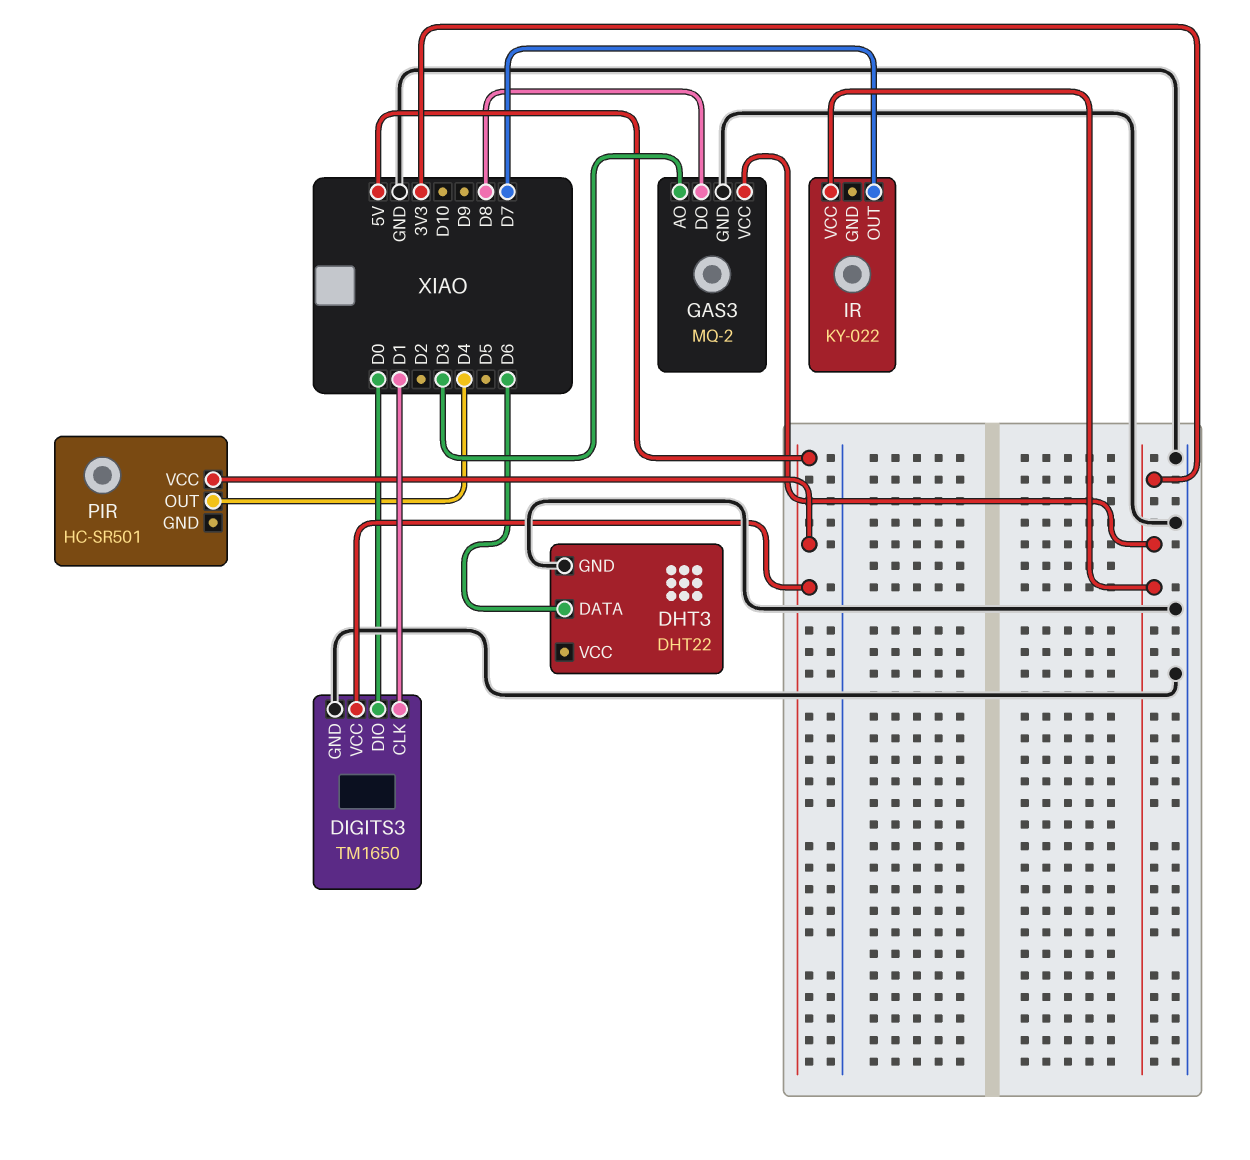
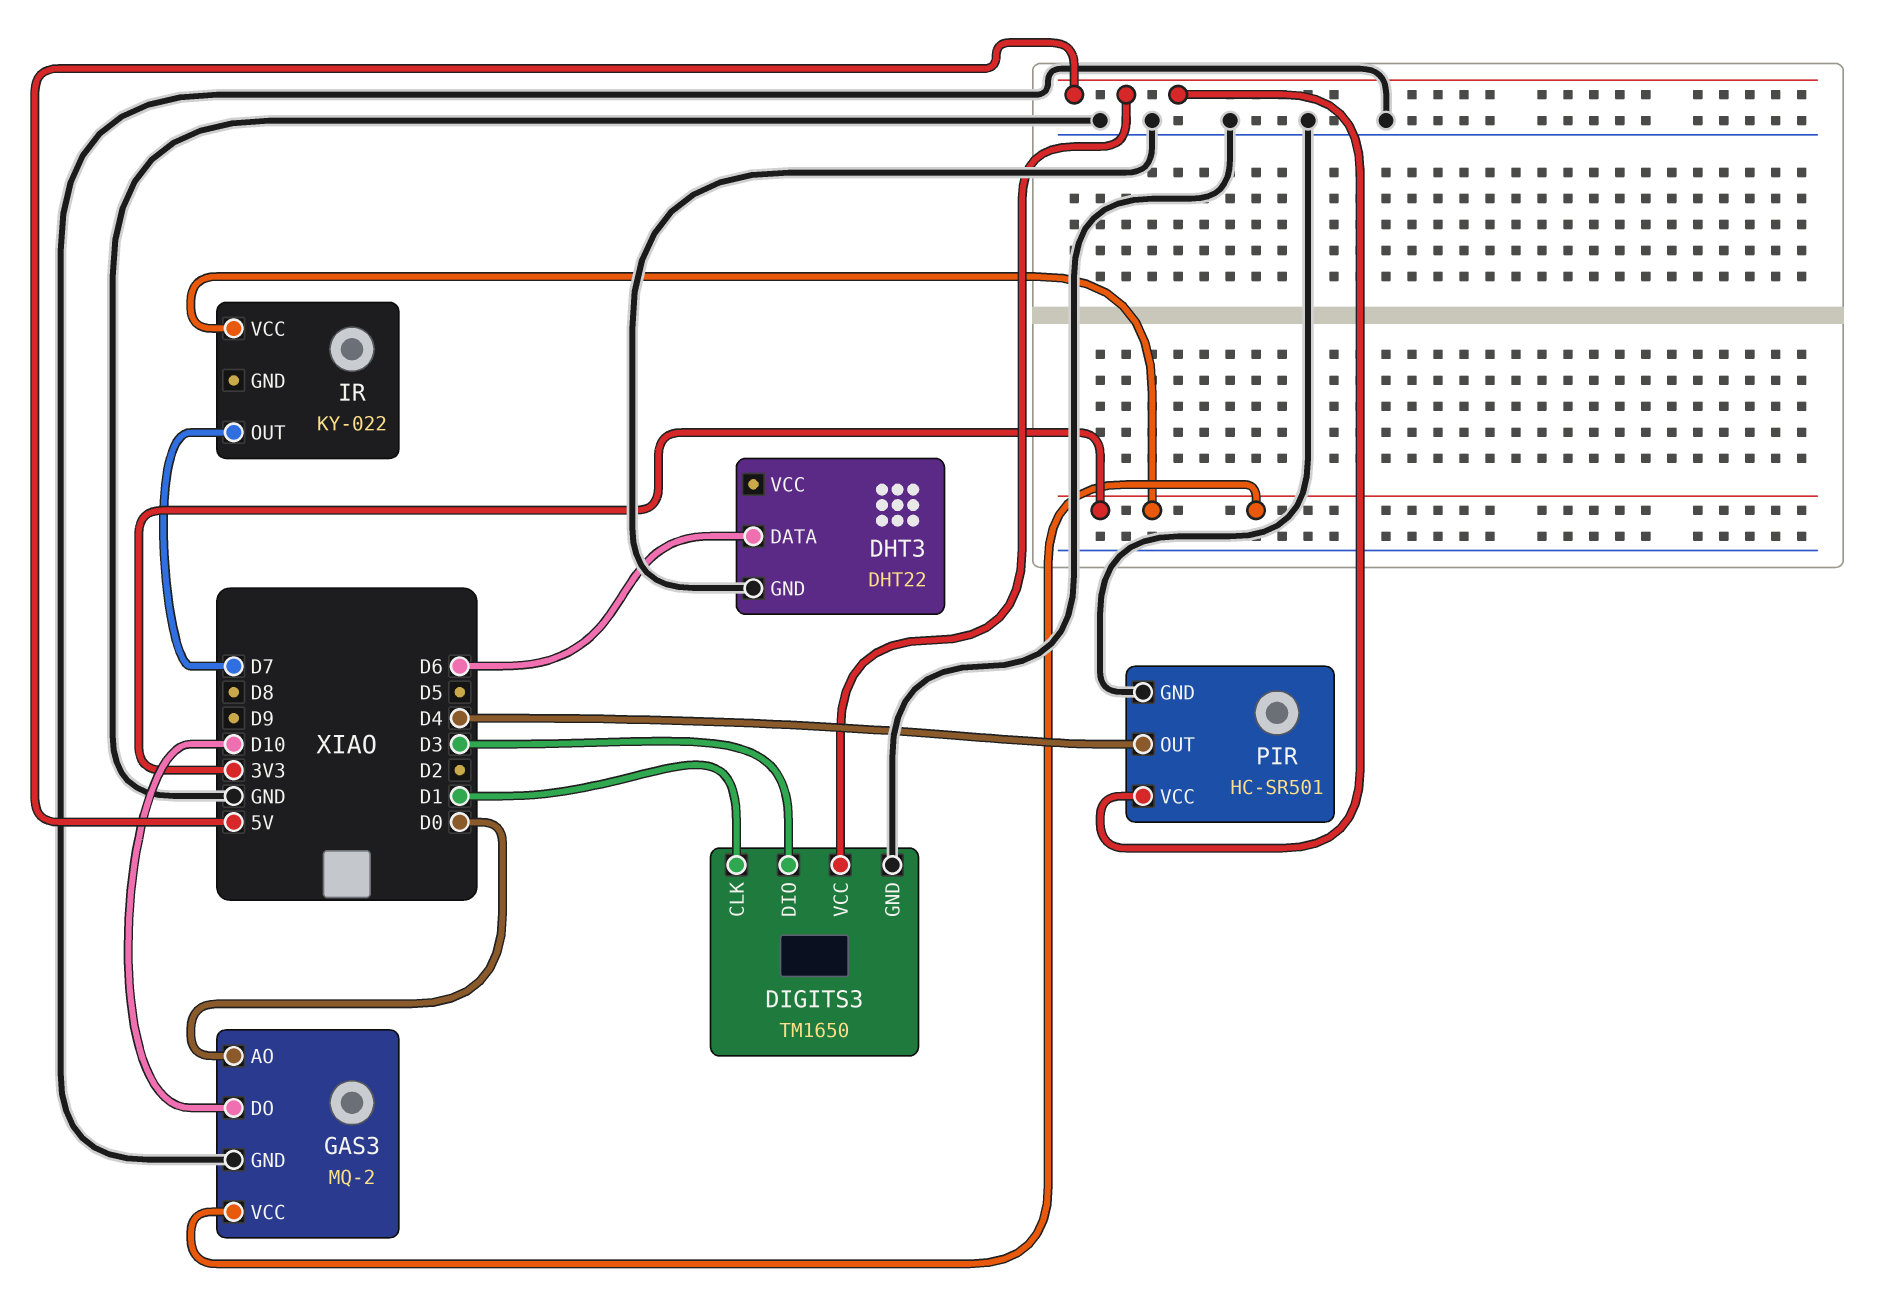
DIGITS3 pin DIO: D0 -> D3
GAS3 pin AO: D3 -> D0
GAS3 pin DO: D8 -> D10
PIR pin GND: none -> GND

